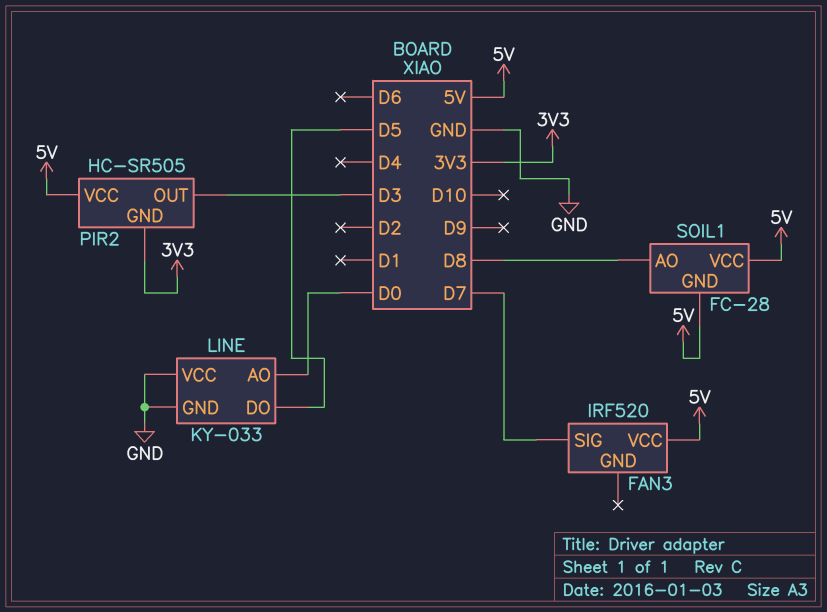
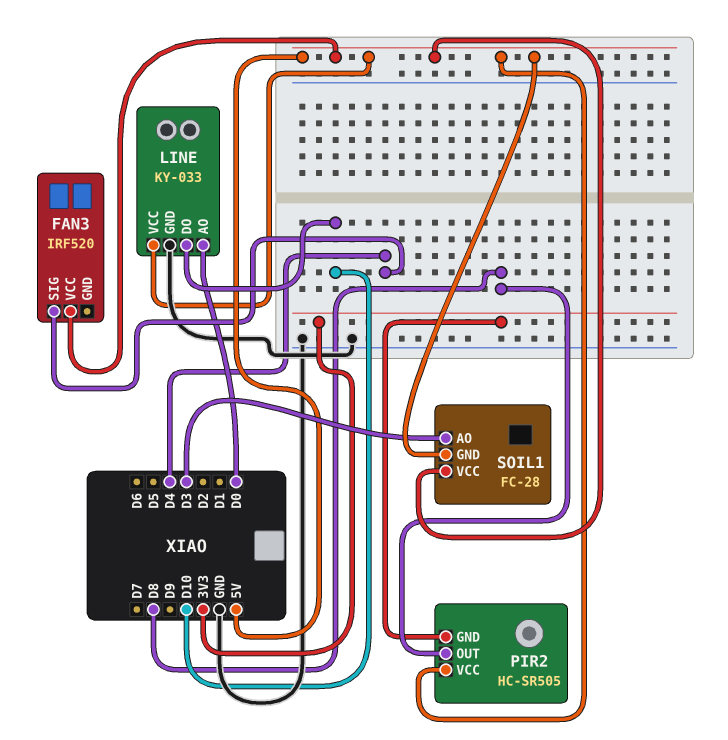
FAN3 pin SIG: D7 -> D4
LINE pin DO: D5 -> D10
LINE pin VCC: GND -> 5V
PIR2 pin OUT: D3 -> D8
SOIL1 pin AO: D8 -> D3

